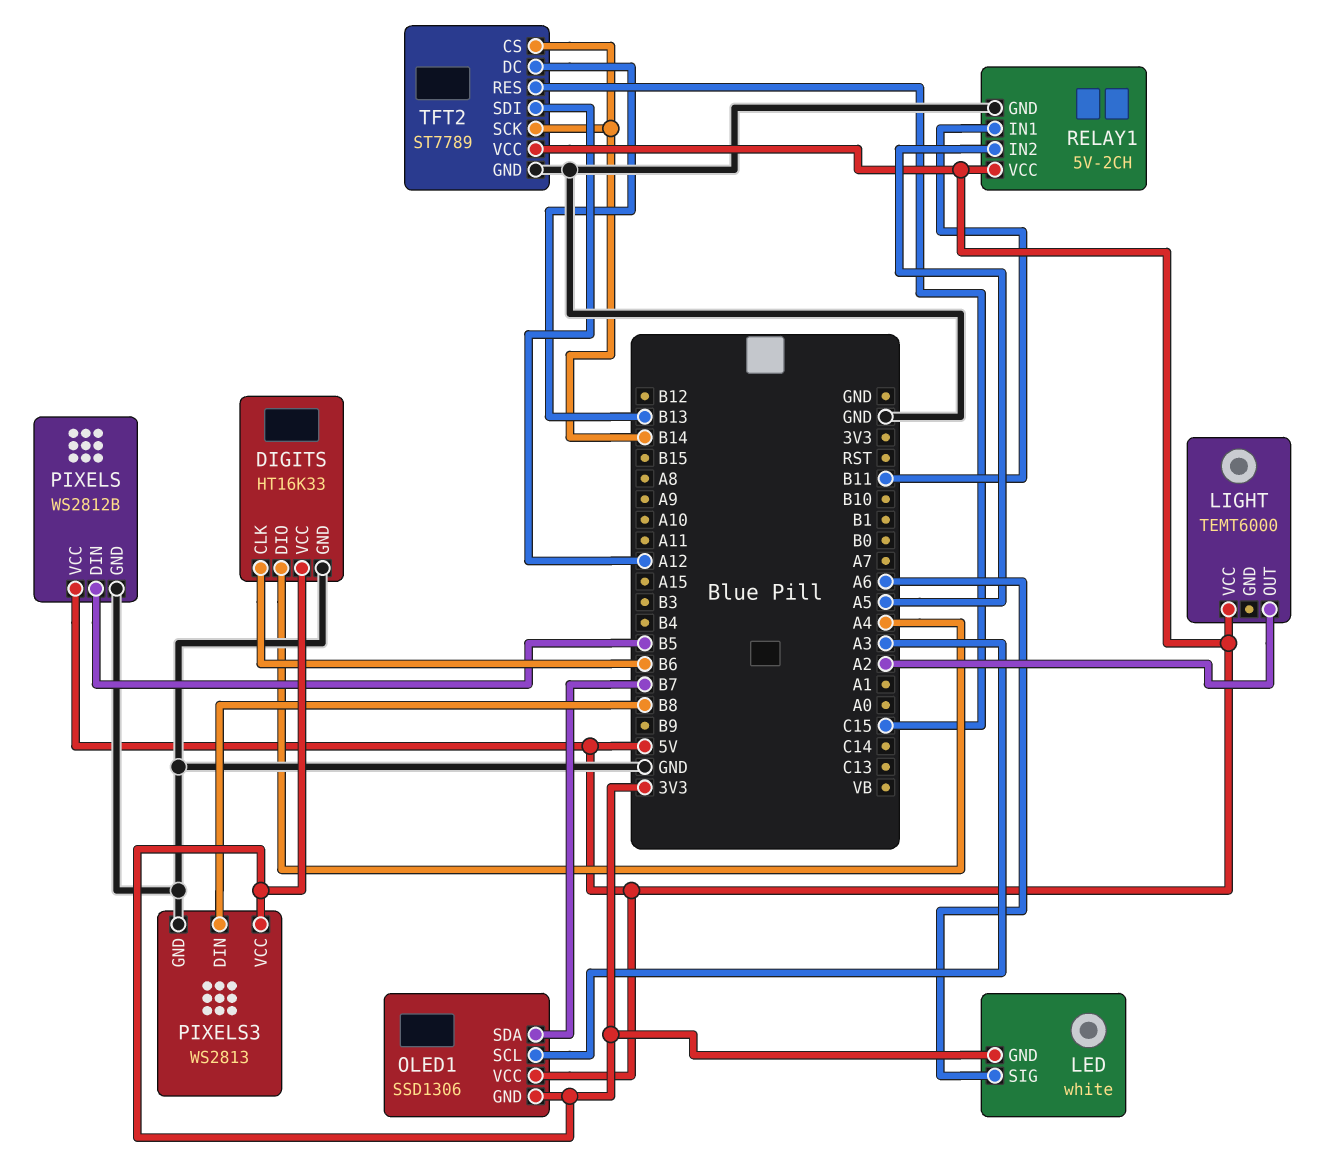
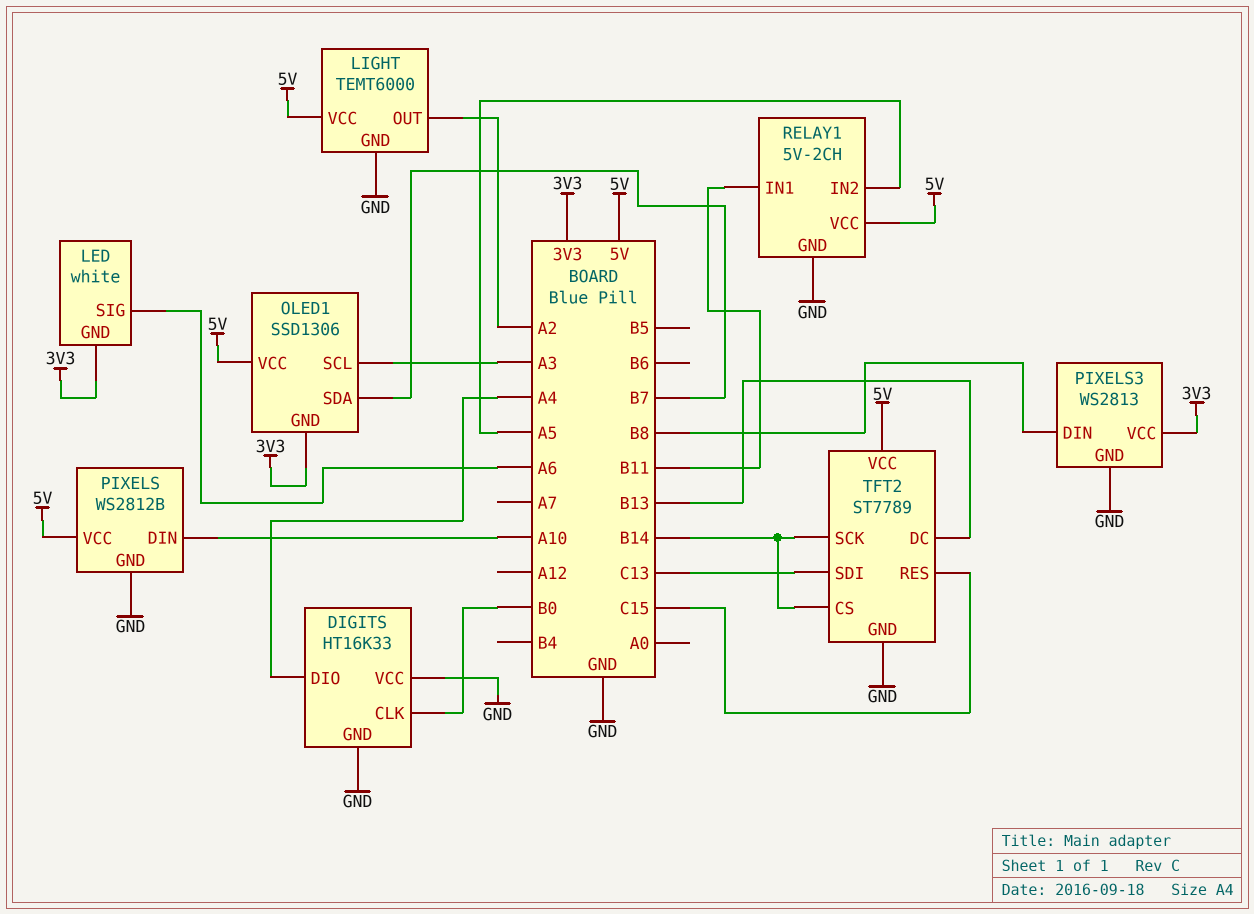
DIGITS pin CLK: B6 -> B0
DIGITS pin VCC: 3V3 -> GND
LIGHT pin GND: none -> GND
PIXELS pin DIN: B5 -> A10
TFT2 pin SDI: A12 -> C13

